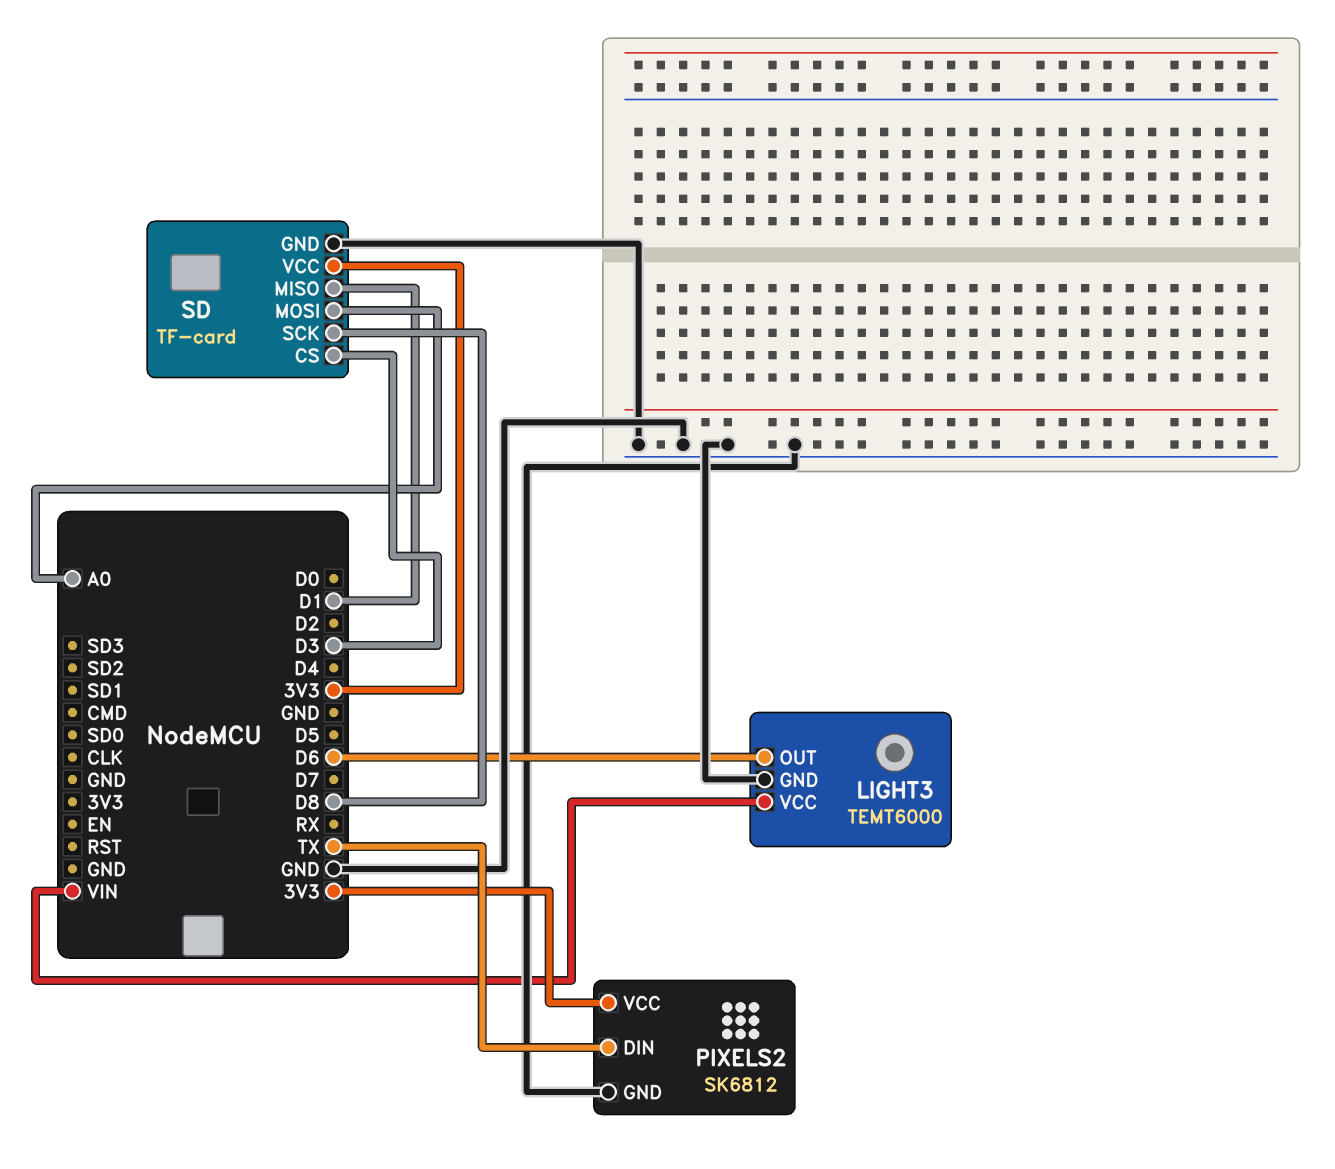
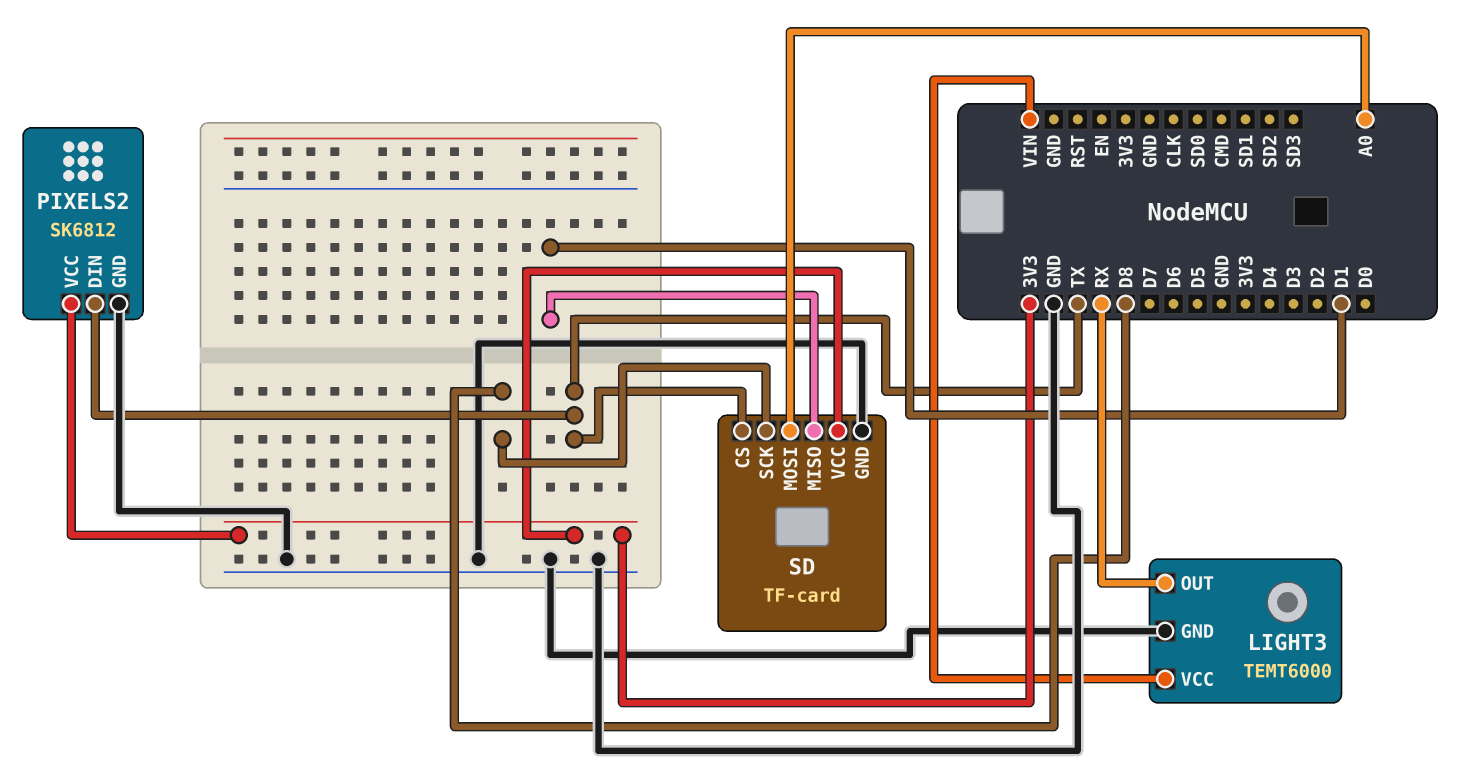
LIGHT3 pin OUT: D6 -> RX
SD pin CS: D3 -> TX

